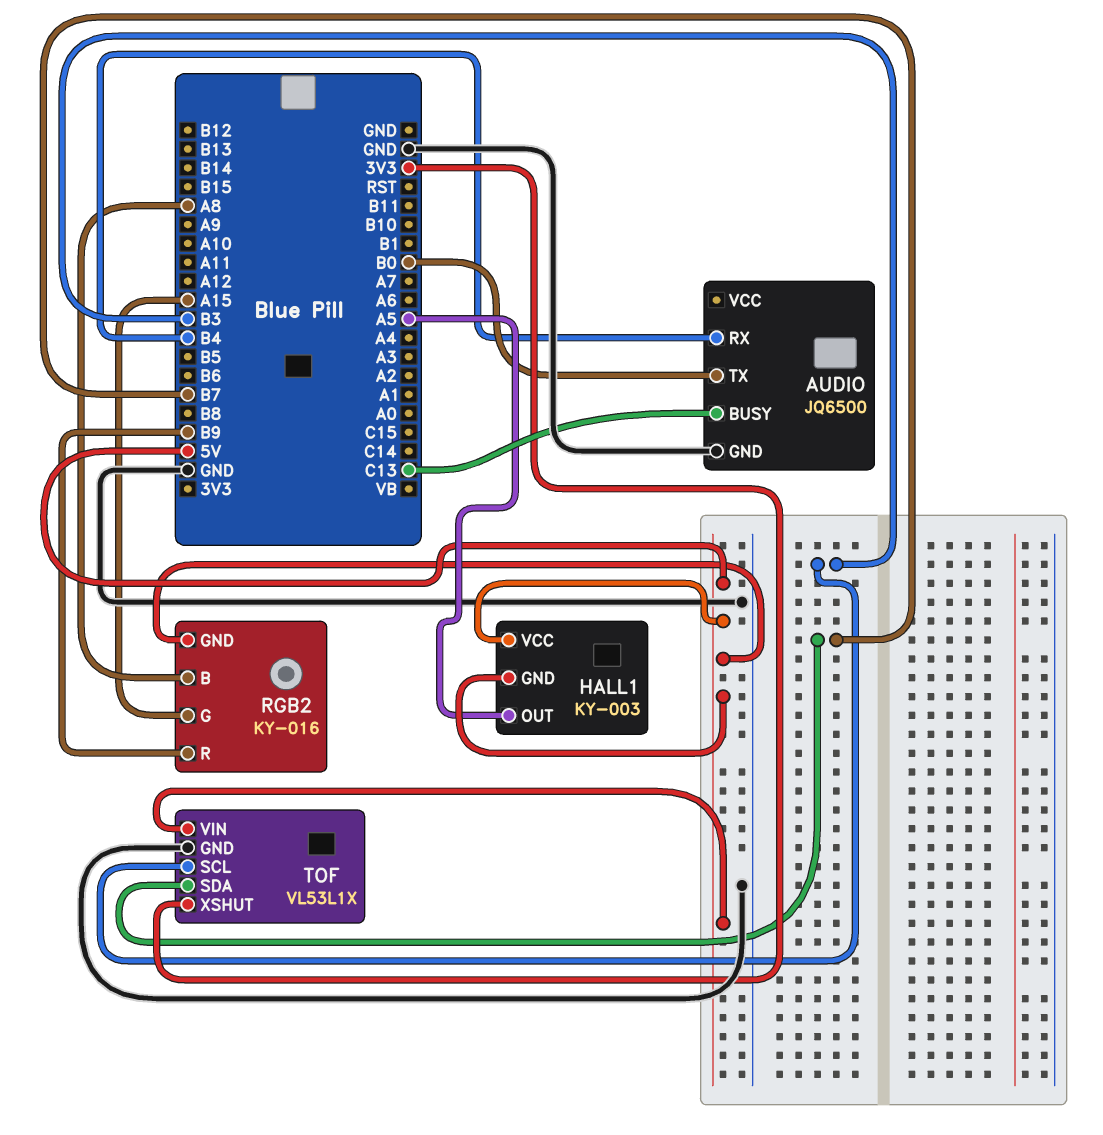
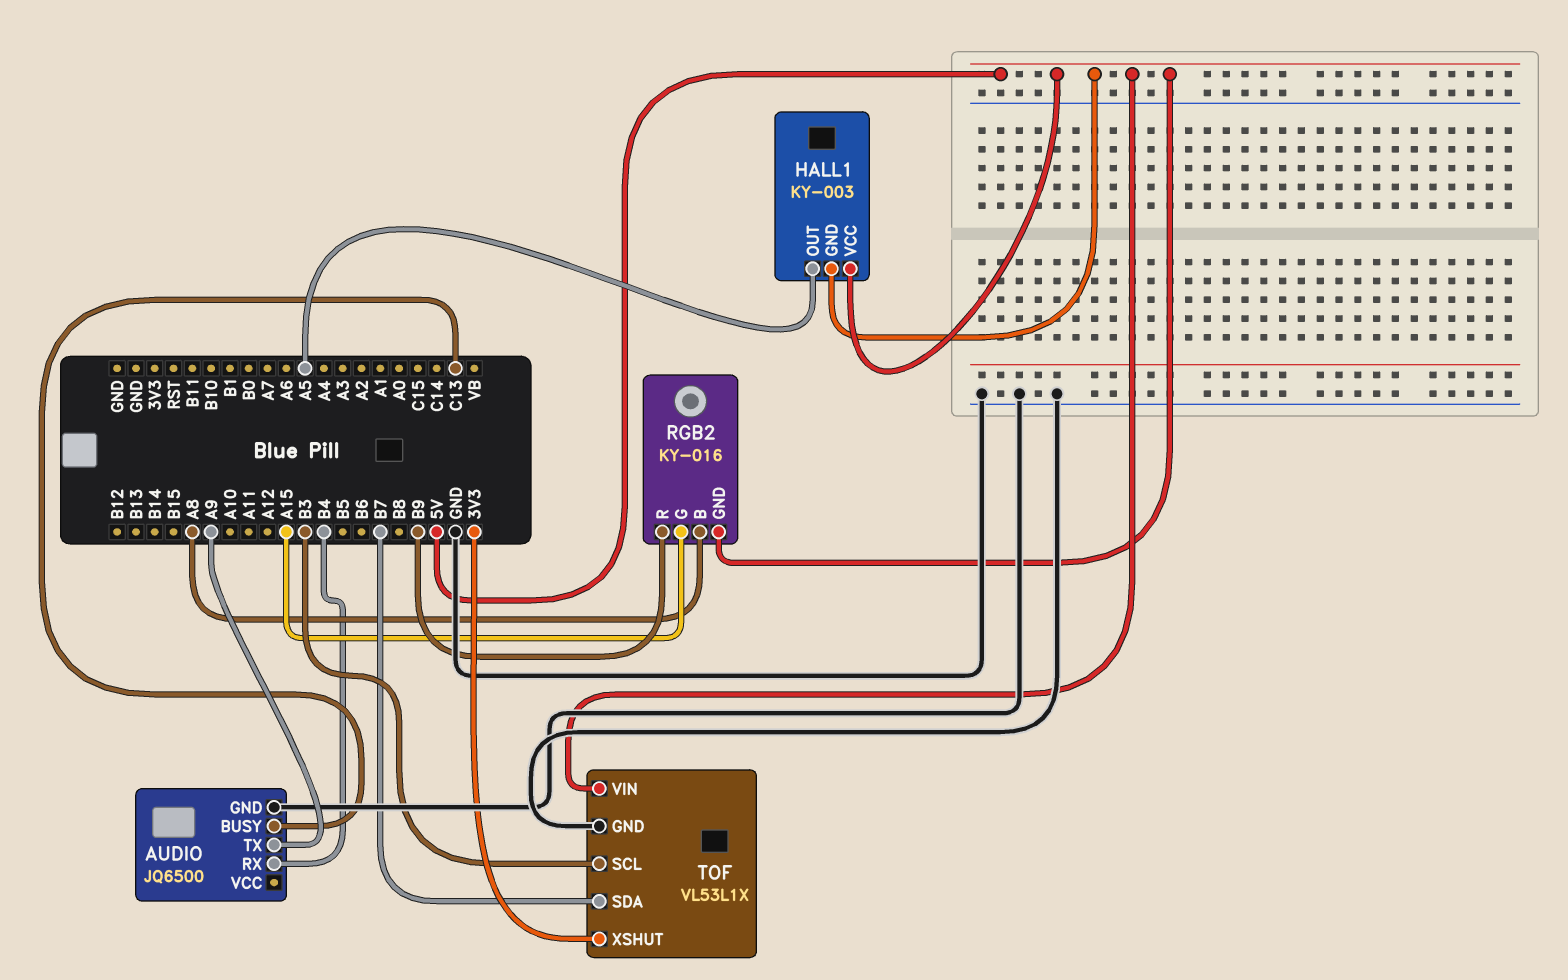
AUDIO pin TX: B0 -> A9

